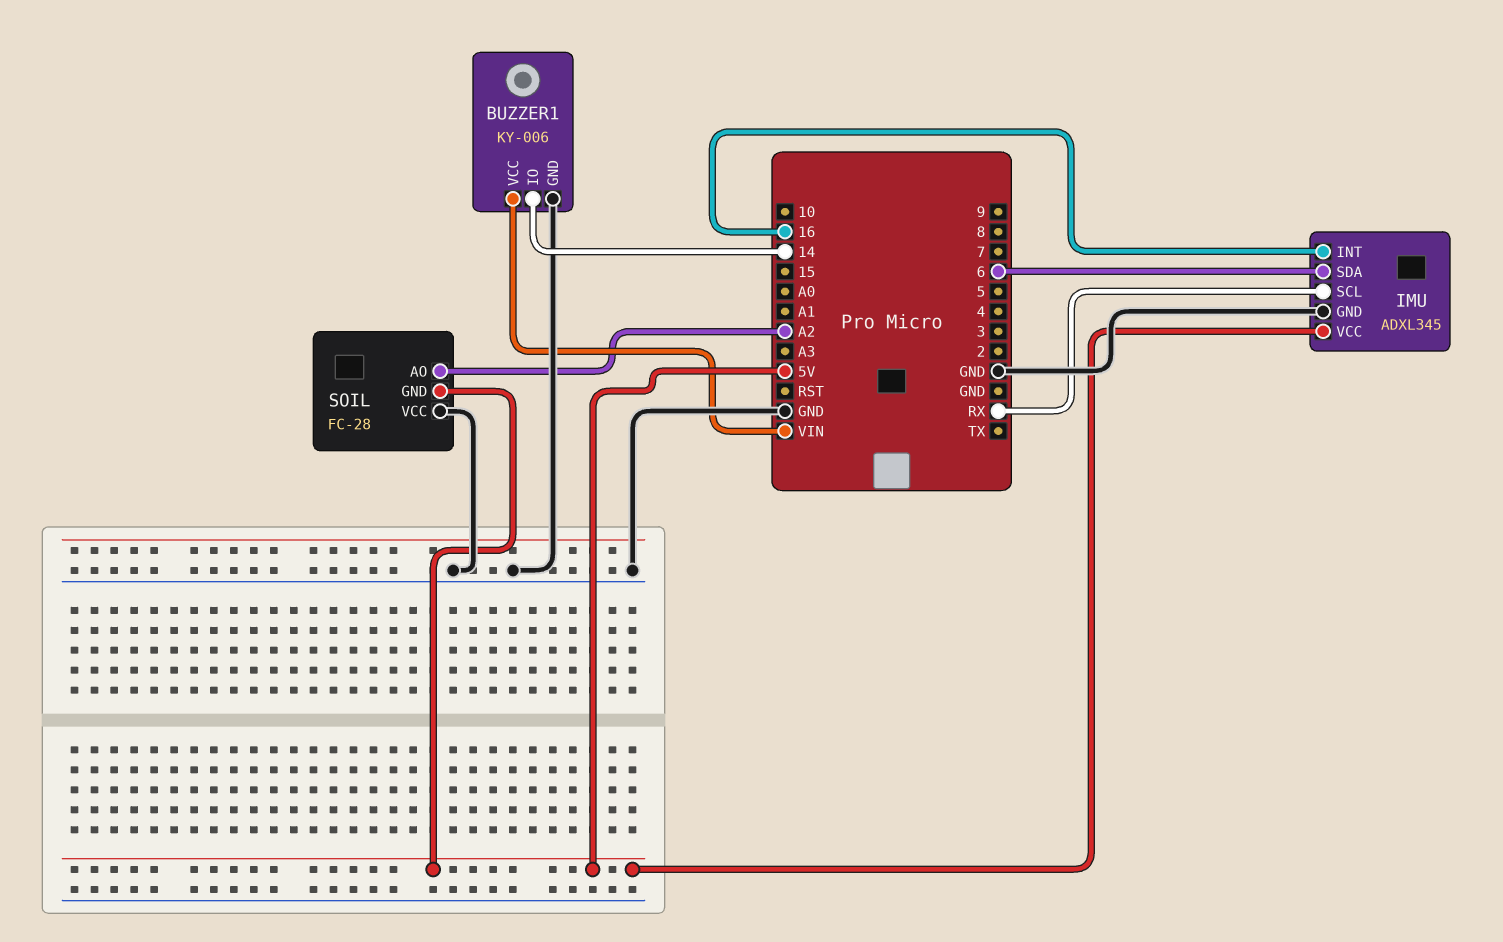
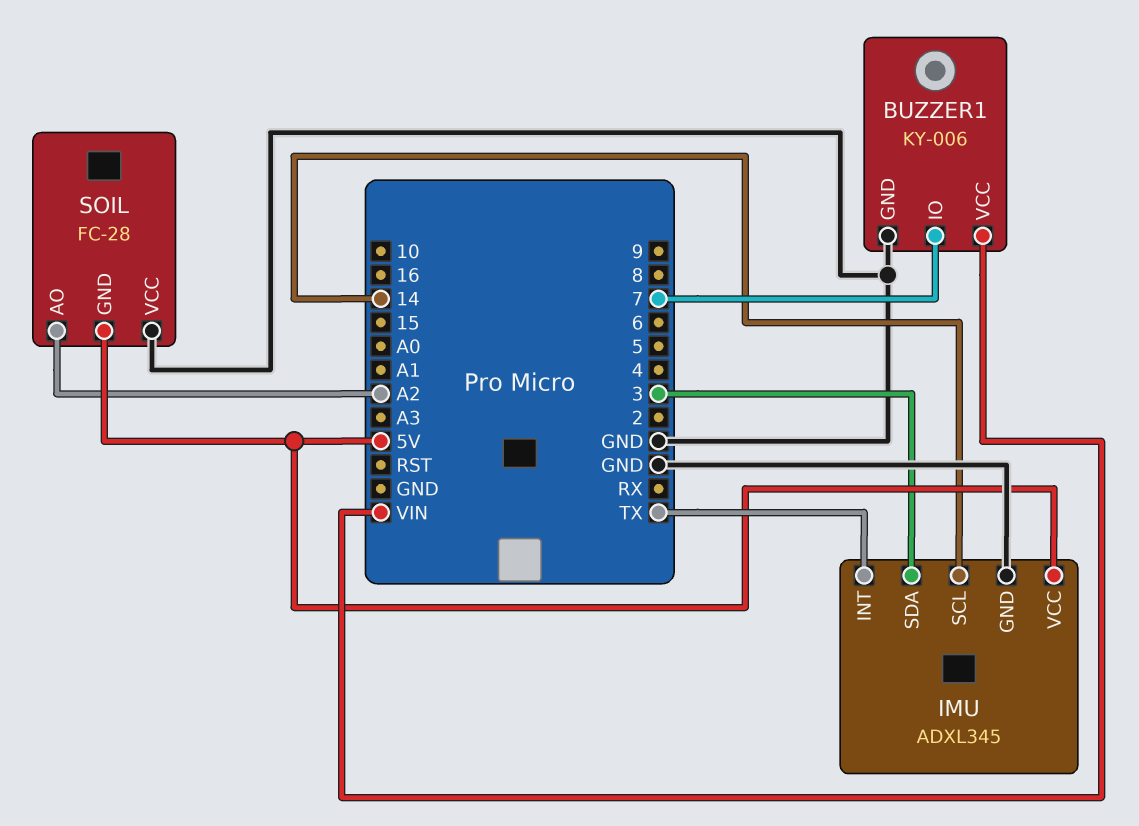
BUZZER1 pin IO: 14 -> 7
IMU pin INT: 16 -> TX
IMU pin SCL: RX -> 14
IMU pin SDA: 6 -> 3

